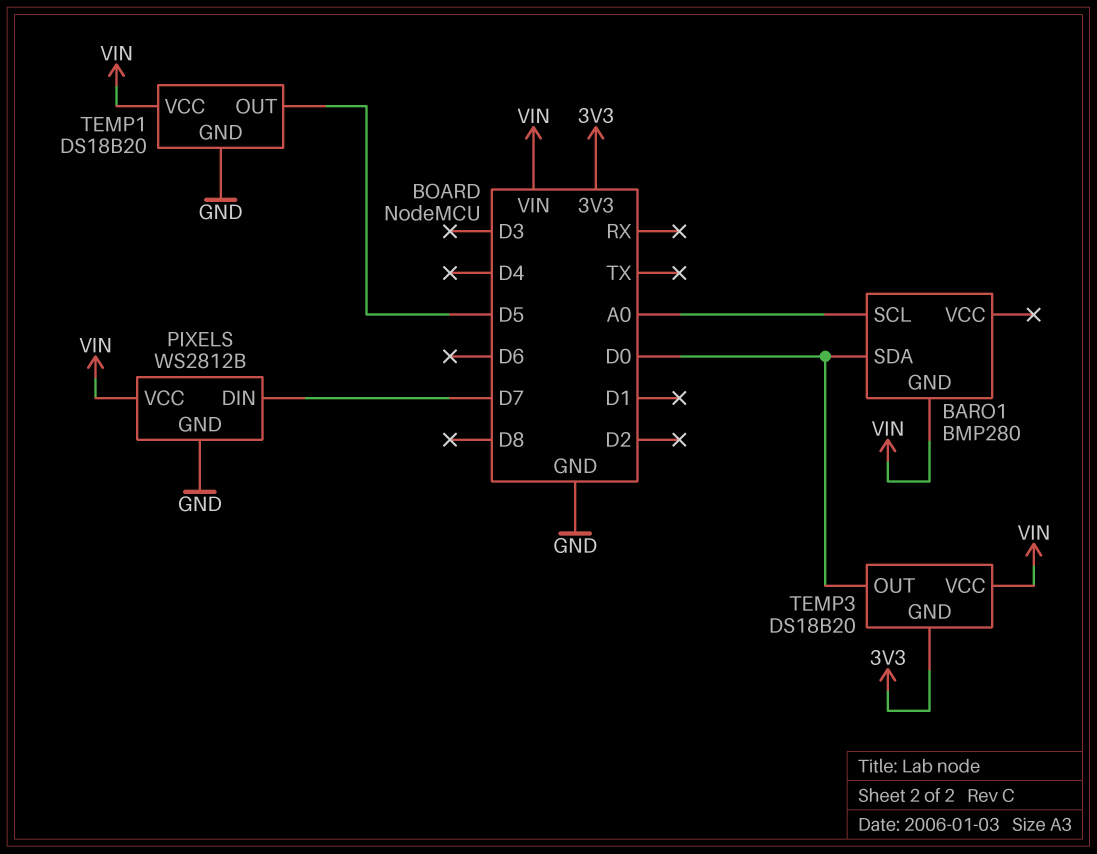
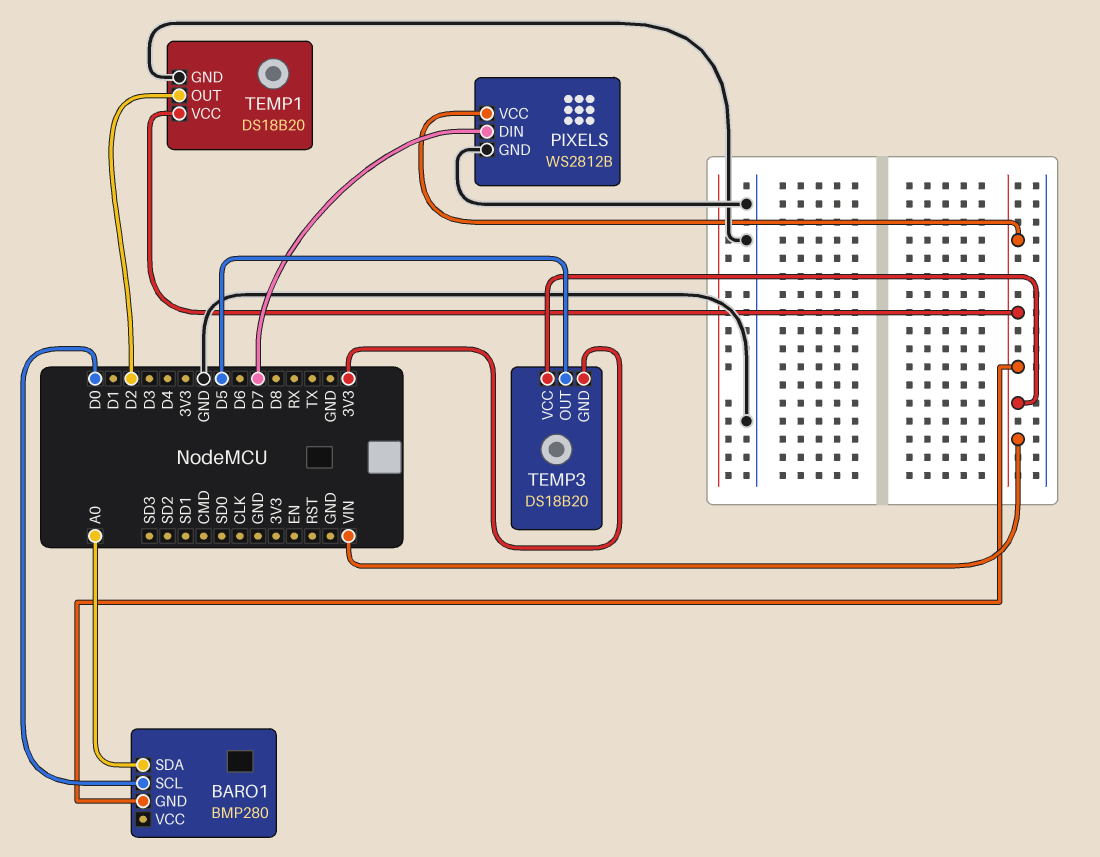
BARO1 pin SCL: A0 -> D0
BARO1 pin SDA: D0 -> A0
TEMP1 pin OUT: D5 -> D2
TEMP3 pin OUT: D0 -> D5

